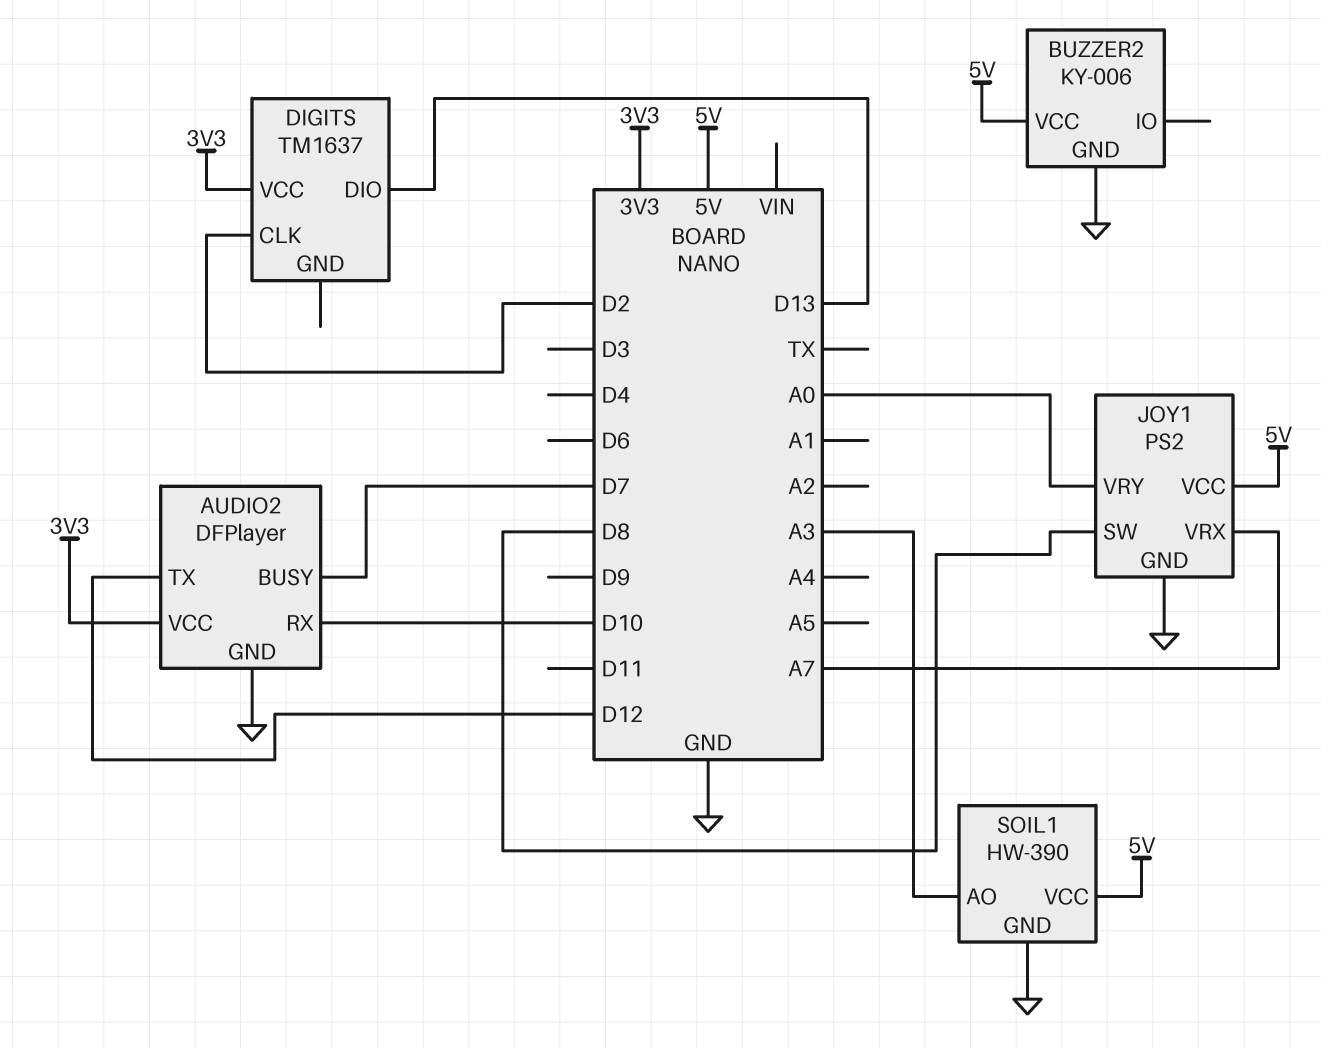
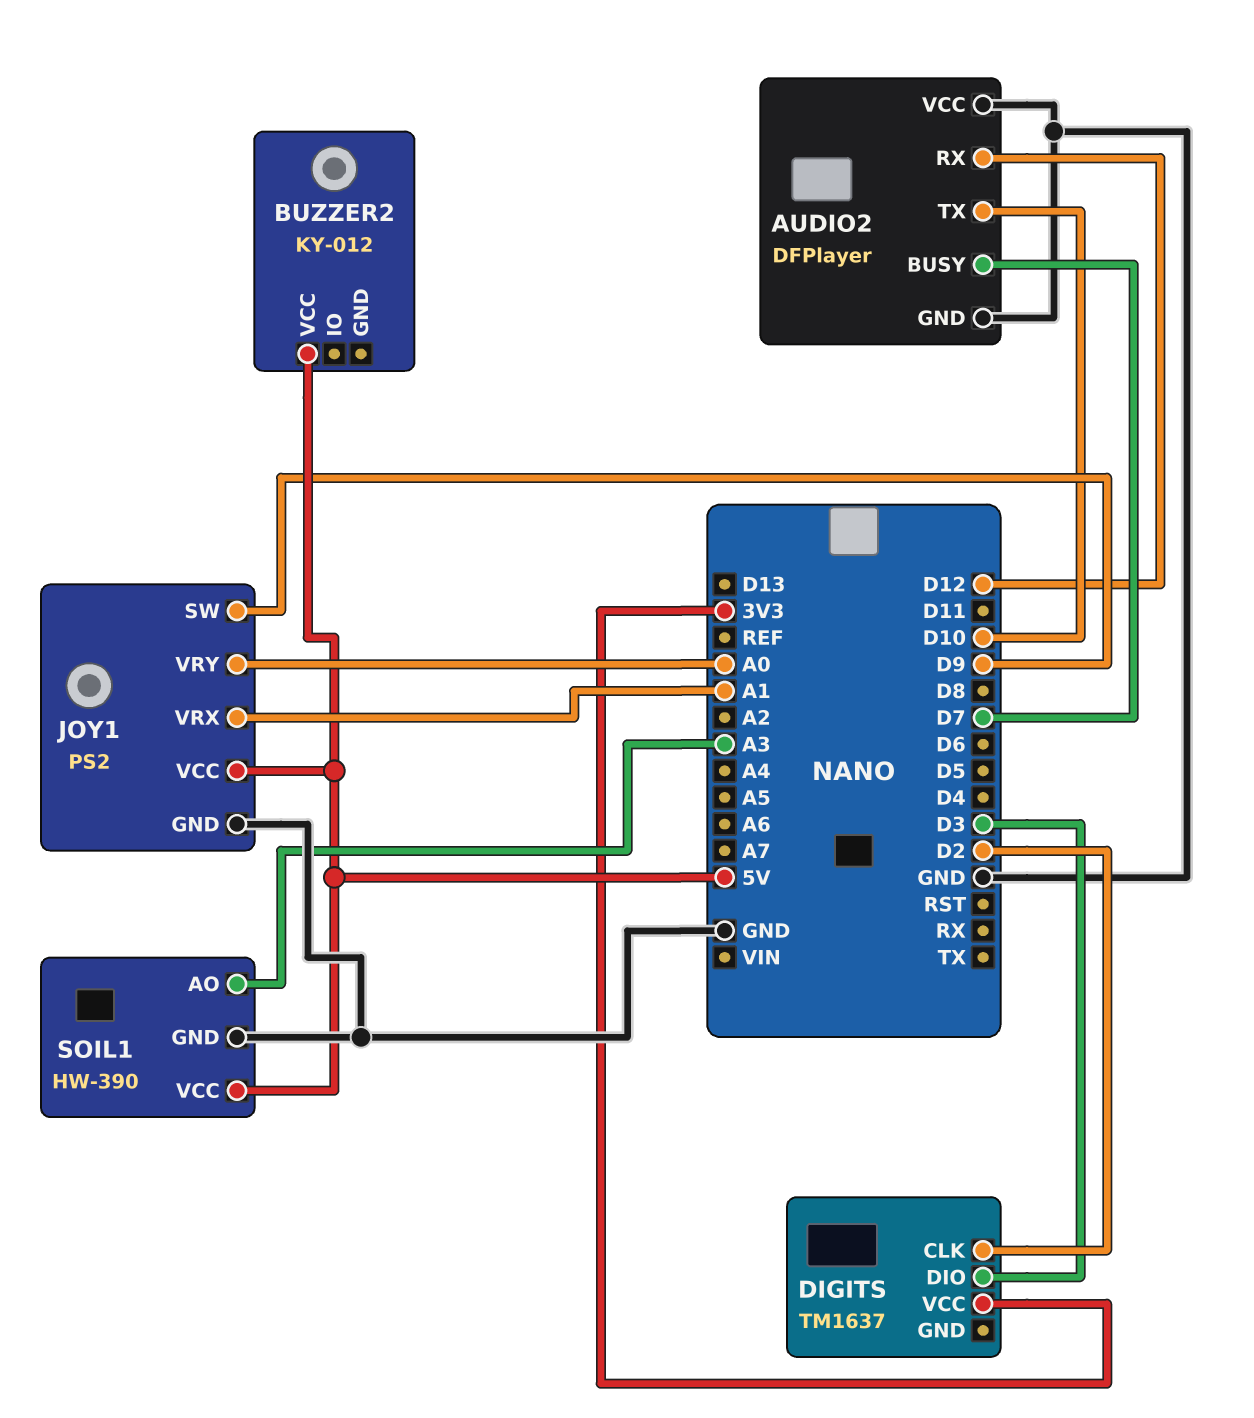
AUDIO2 pin RX: D10 -> D12
AUDIO2 pin TX: D12 -> D10
AUDIO2 pin VCC: 3V3 -> GND
BUZZER2: KY-006 -> KY-012
BUZZER2 pin GND: GND -> none
DIGITS pin DIO: D13 -> D3
JOY1 pin SW: D8 -> D9
JOY1 pin VRX: A7 -> A1

